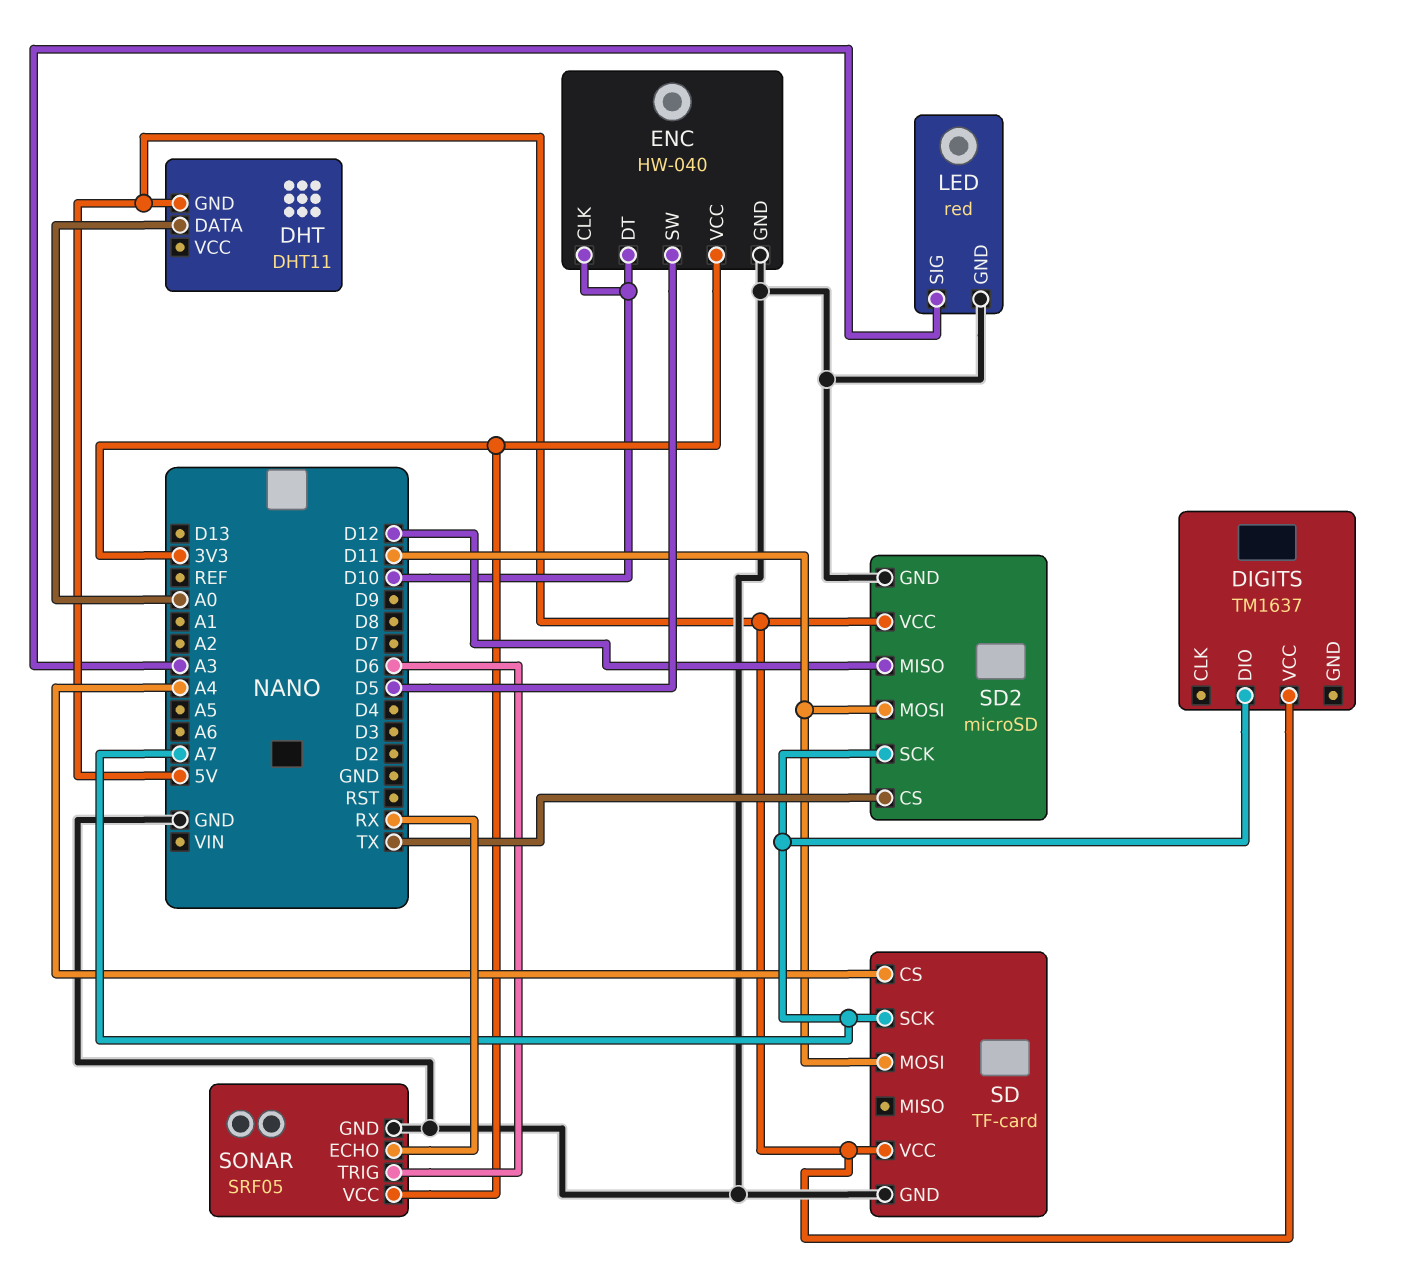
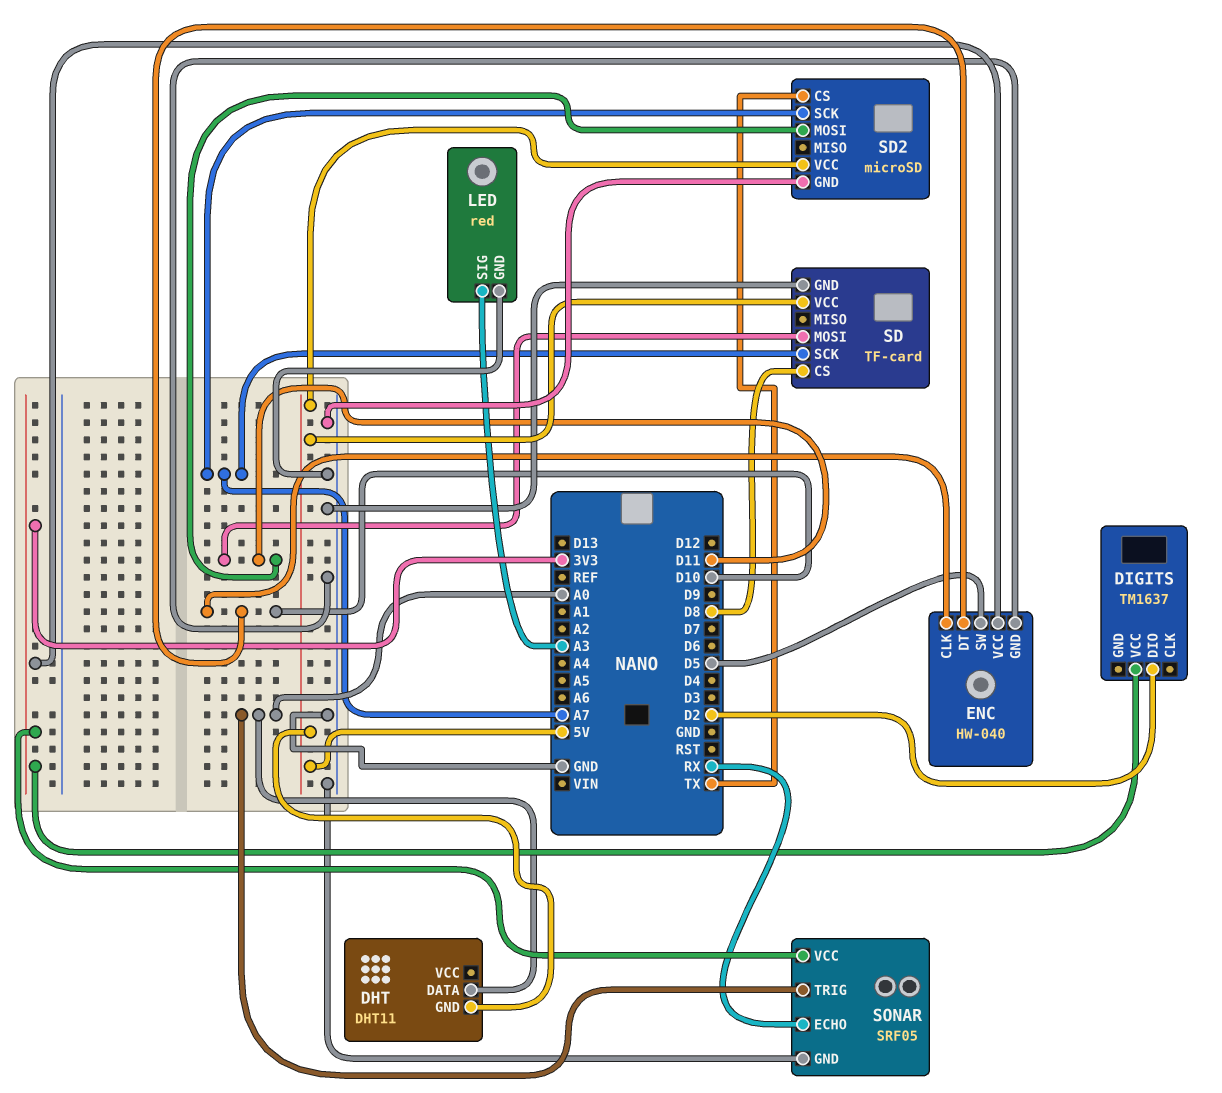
DIGITS pin DIO: A7 -> D2
DIGITS pin VCC: 5V -> 3V3
SD pin CS: A4 -> D8
SD2 pin MISO: D12 -> none
SONAR pin TRIG: D6 -> A0

